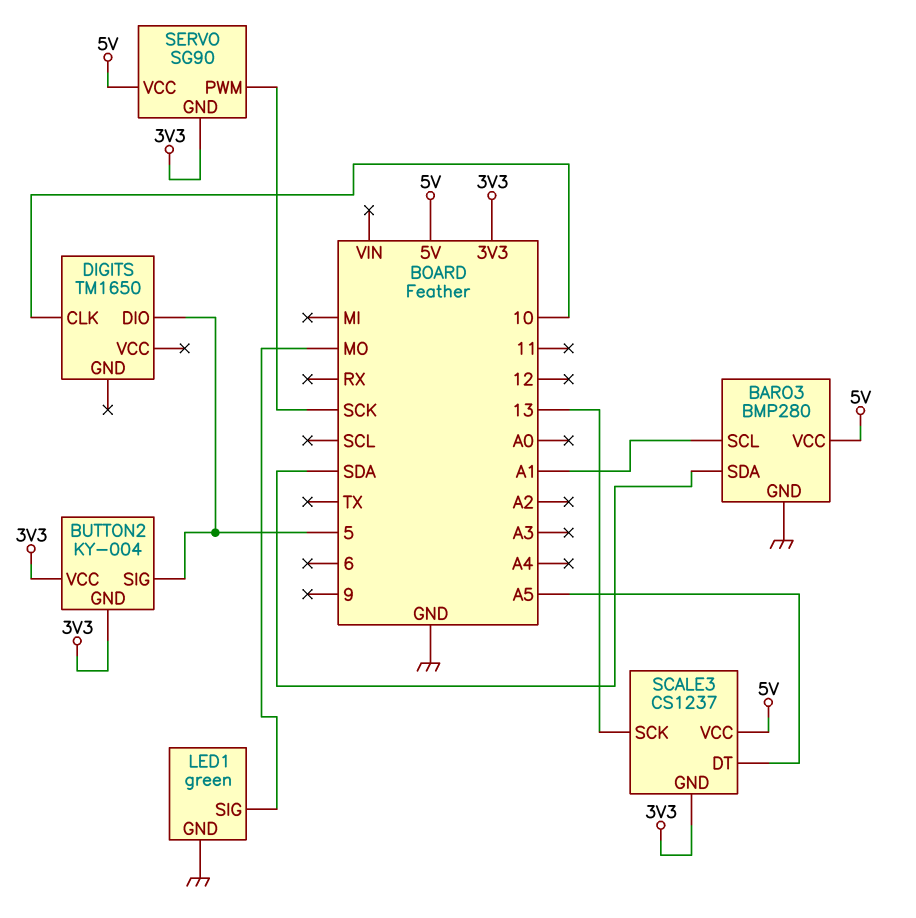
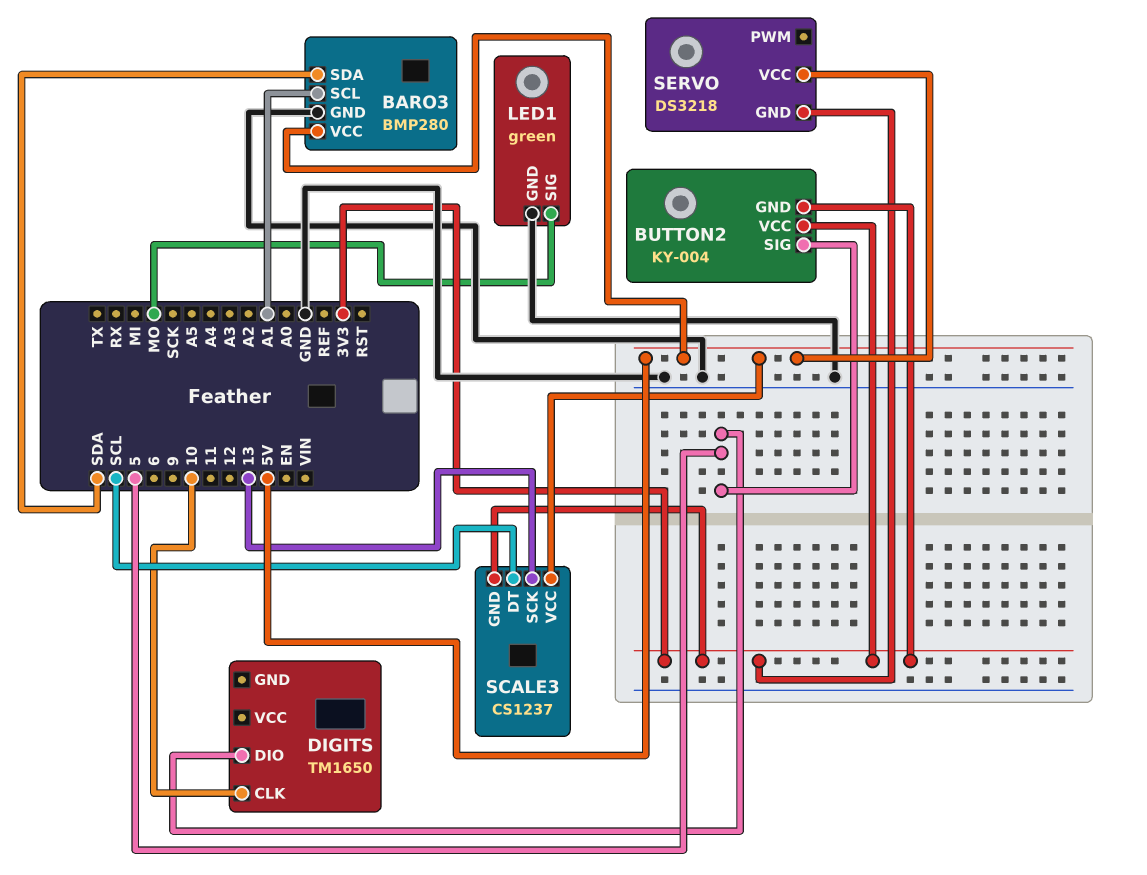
SCALE3 pin DT: A5 -> SCL
SERVO: SG90 -> DS3218
SERVO pin PWM: SCK -> none

